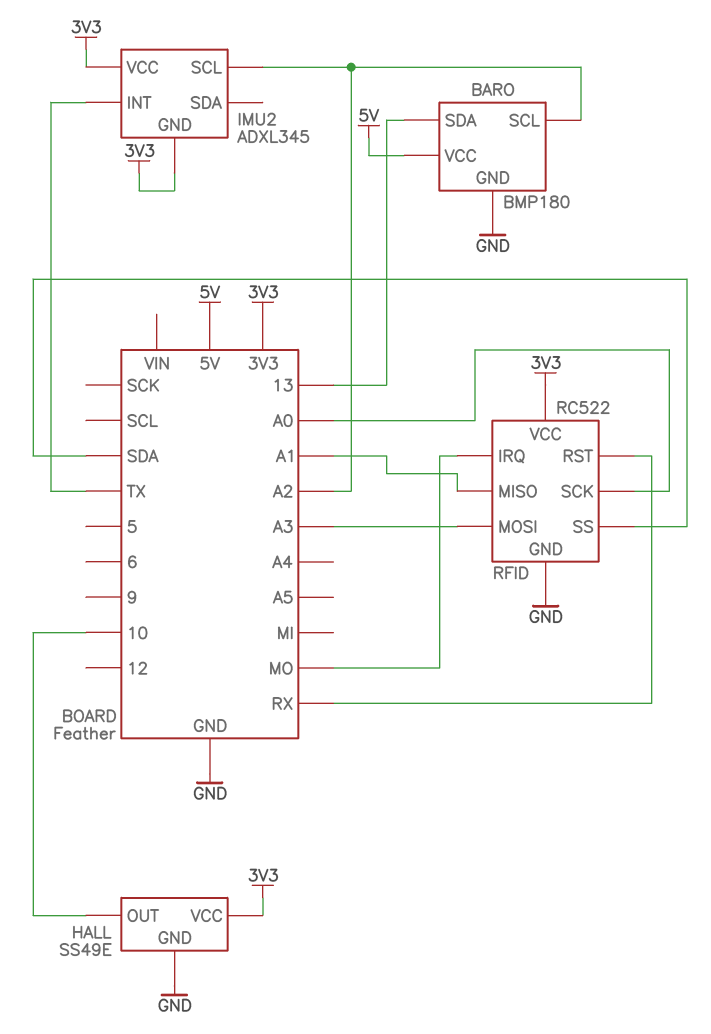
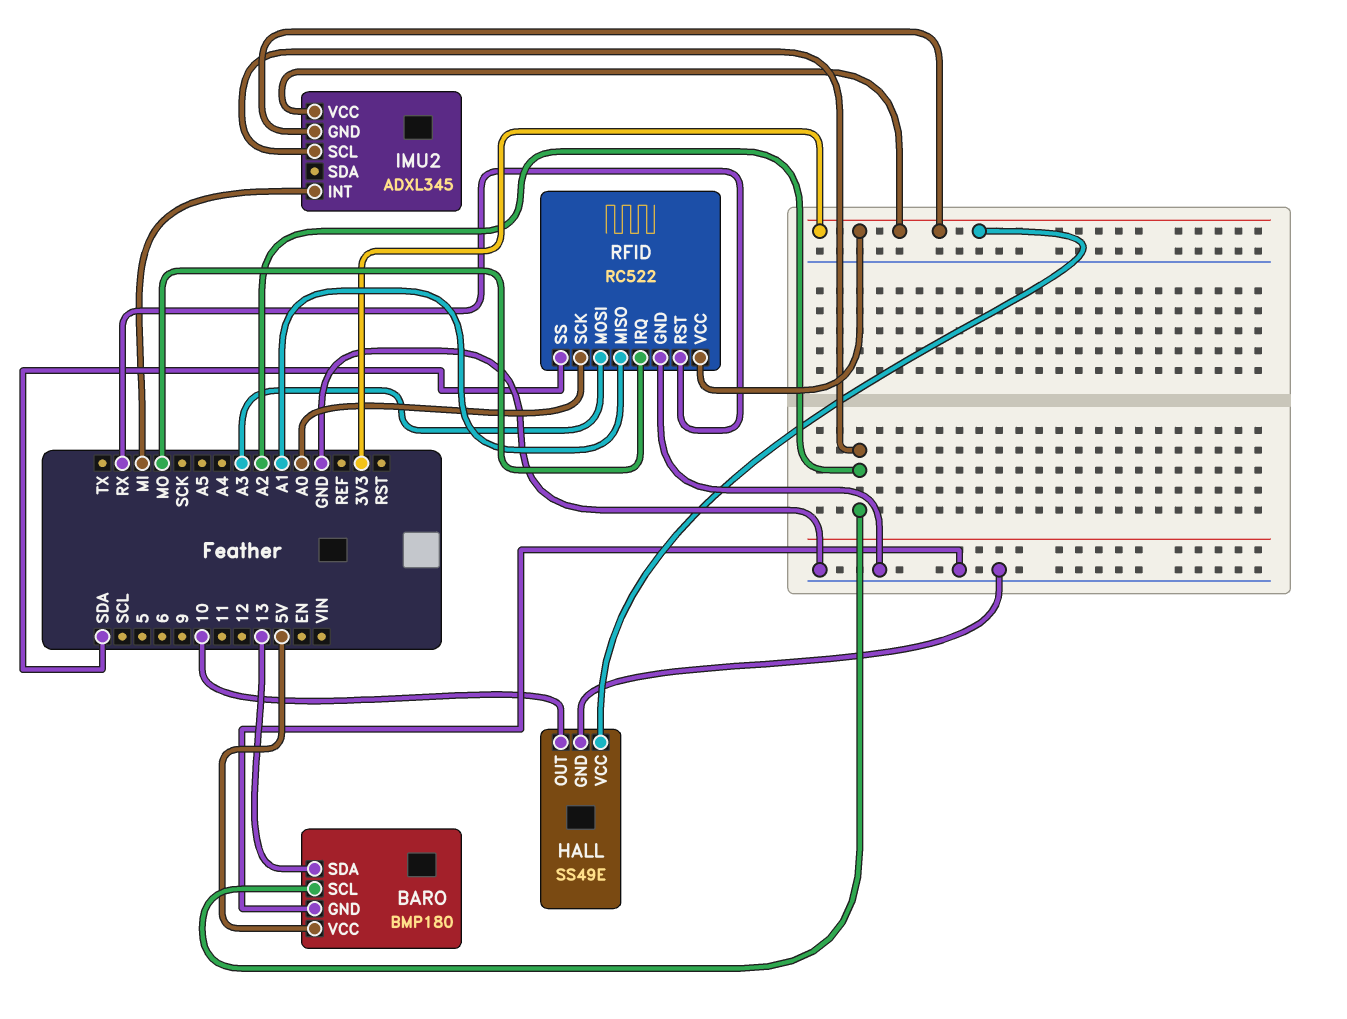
IMU2 pin INT: TX -> MI

